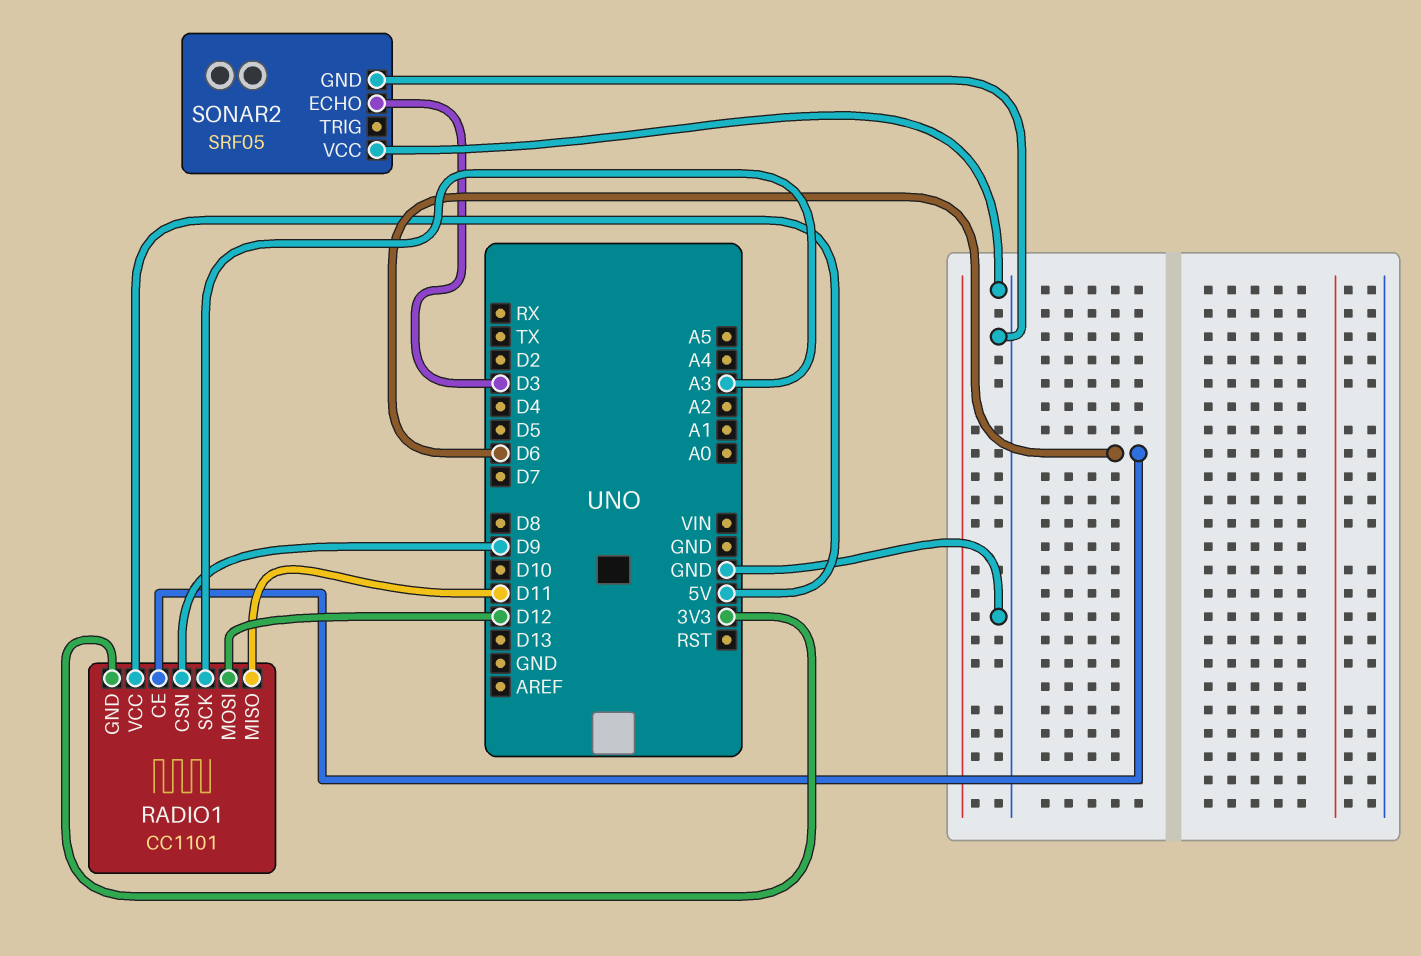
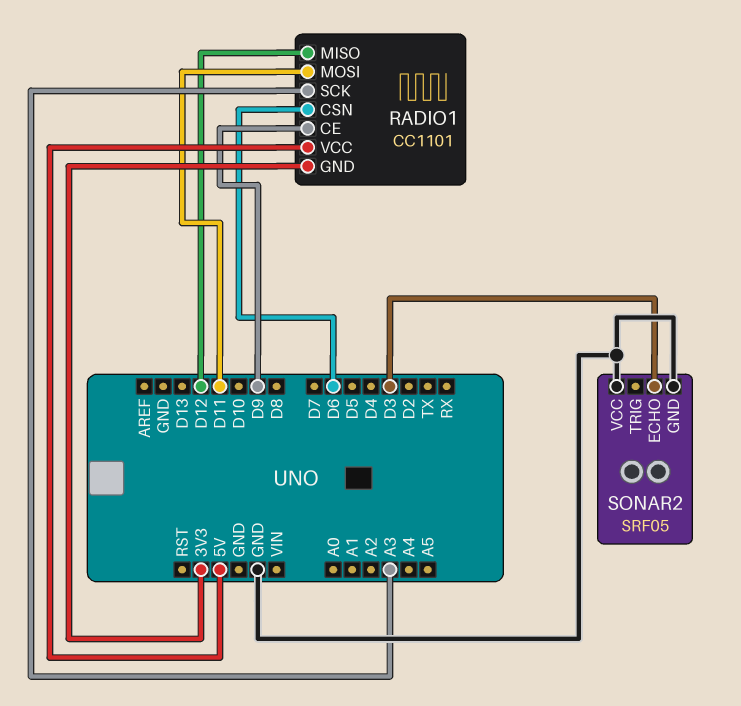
RADIO1 pin CE: D6 -> D9
RADIO1 pin CSN: D9 -> D6
RADIO1 pin MISO: D11 -> D12
RADIO1 pin MOSI: D12 -> D11

